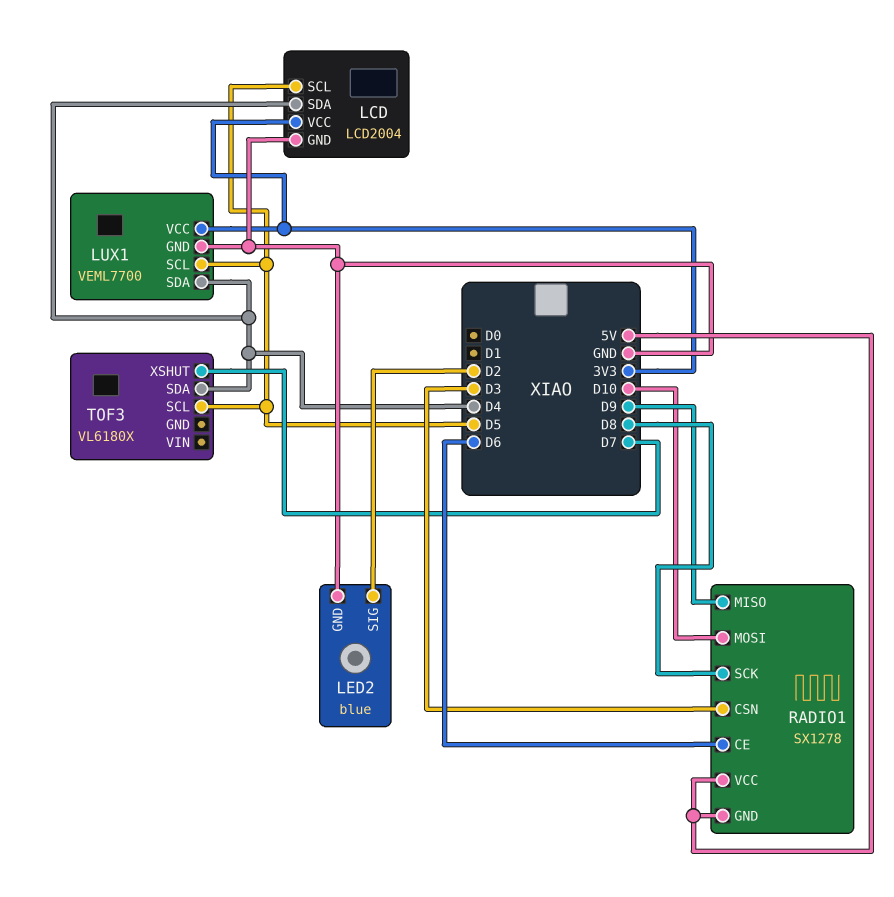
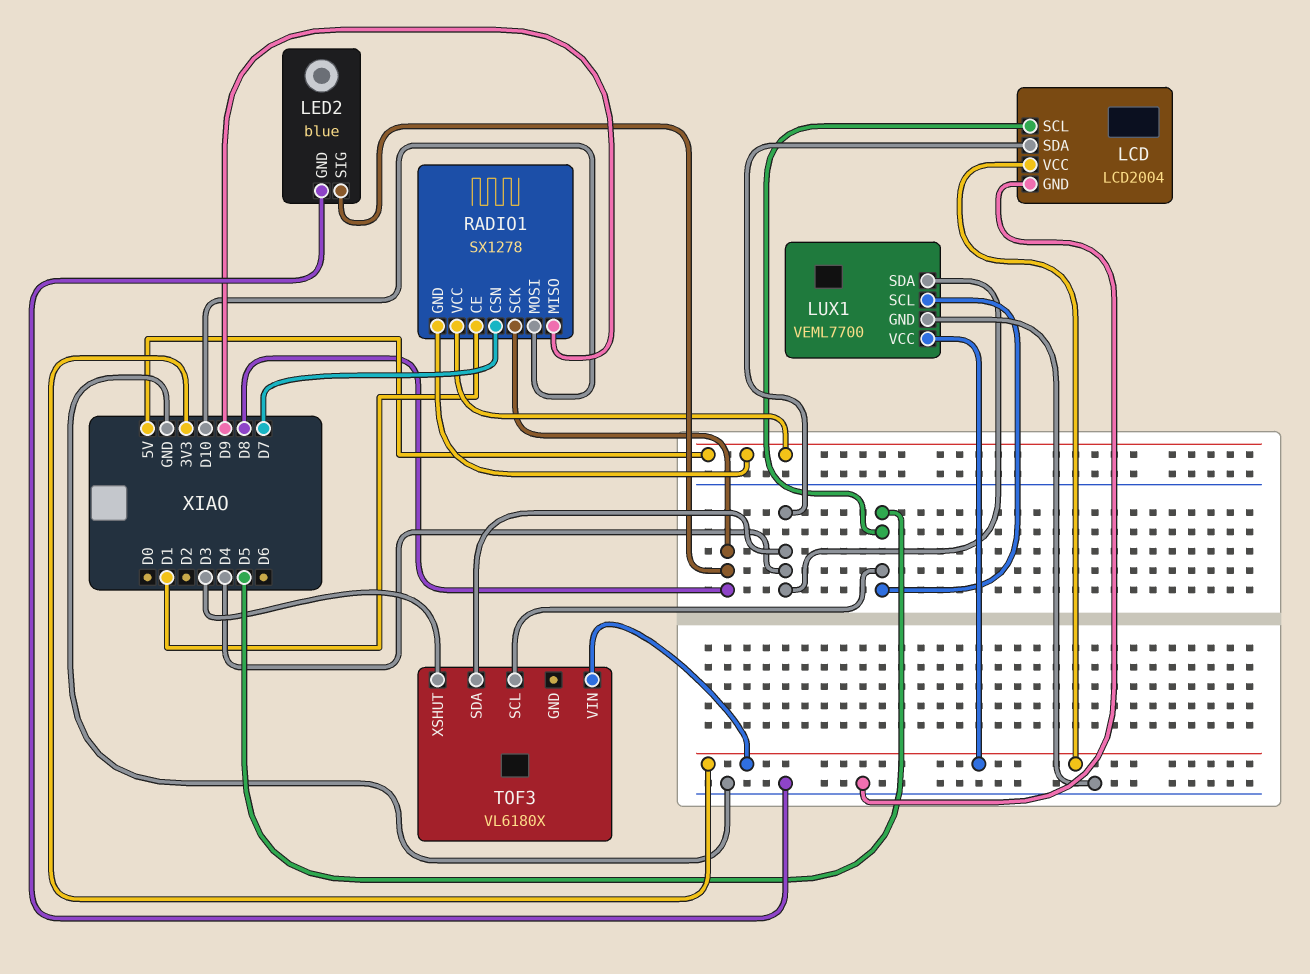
LED2 pin SIG: D2 -> D8
RADIO1 pin CE: D6 -> D1
RADIO1 pin CSN: D3 -> D7
TOF3 pin VIN: none -> 3V3
TOF3 pin XSHUT: D7 -> D3

